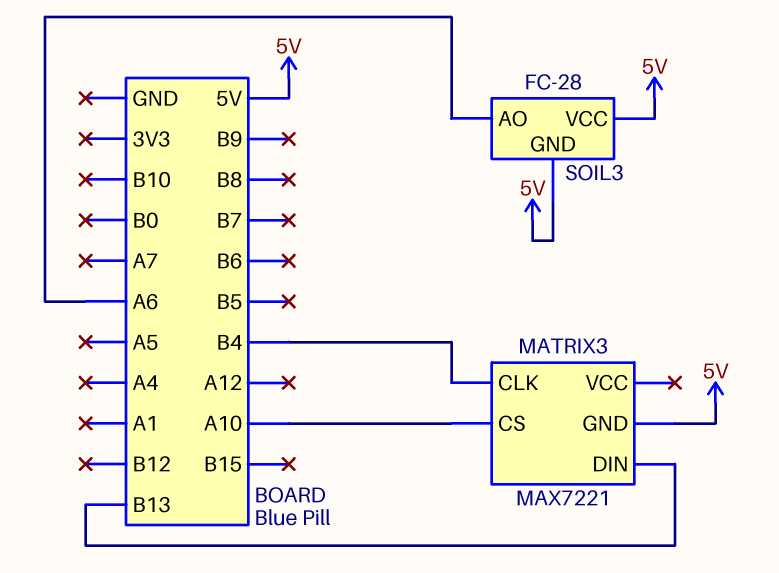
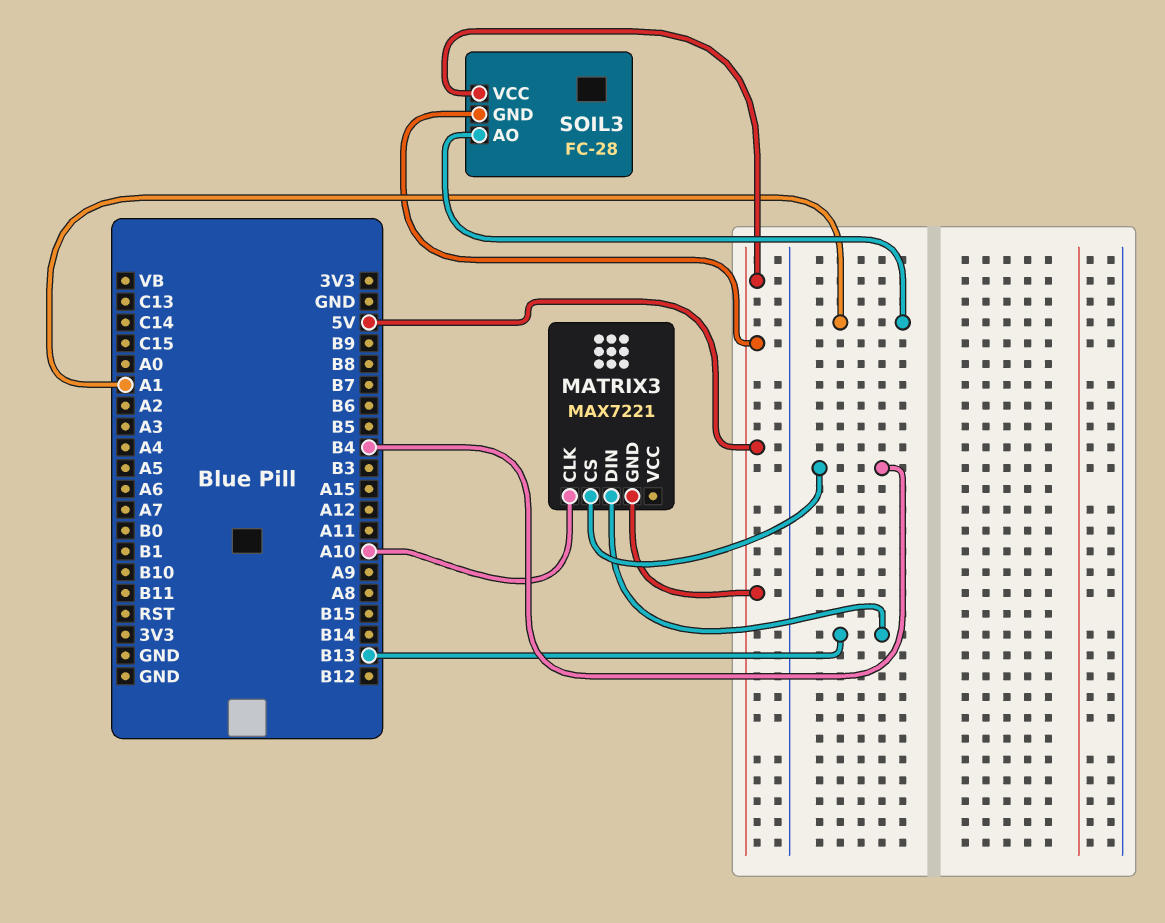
MATRIX3 pin CLK: B4 -> A10
MATRIX3 pin CS: A10 -> B4
SOIL3 pin AO: A6 -> A1

